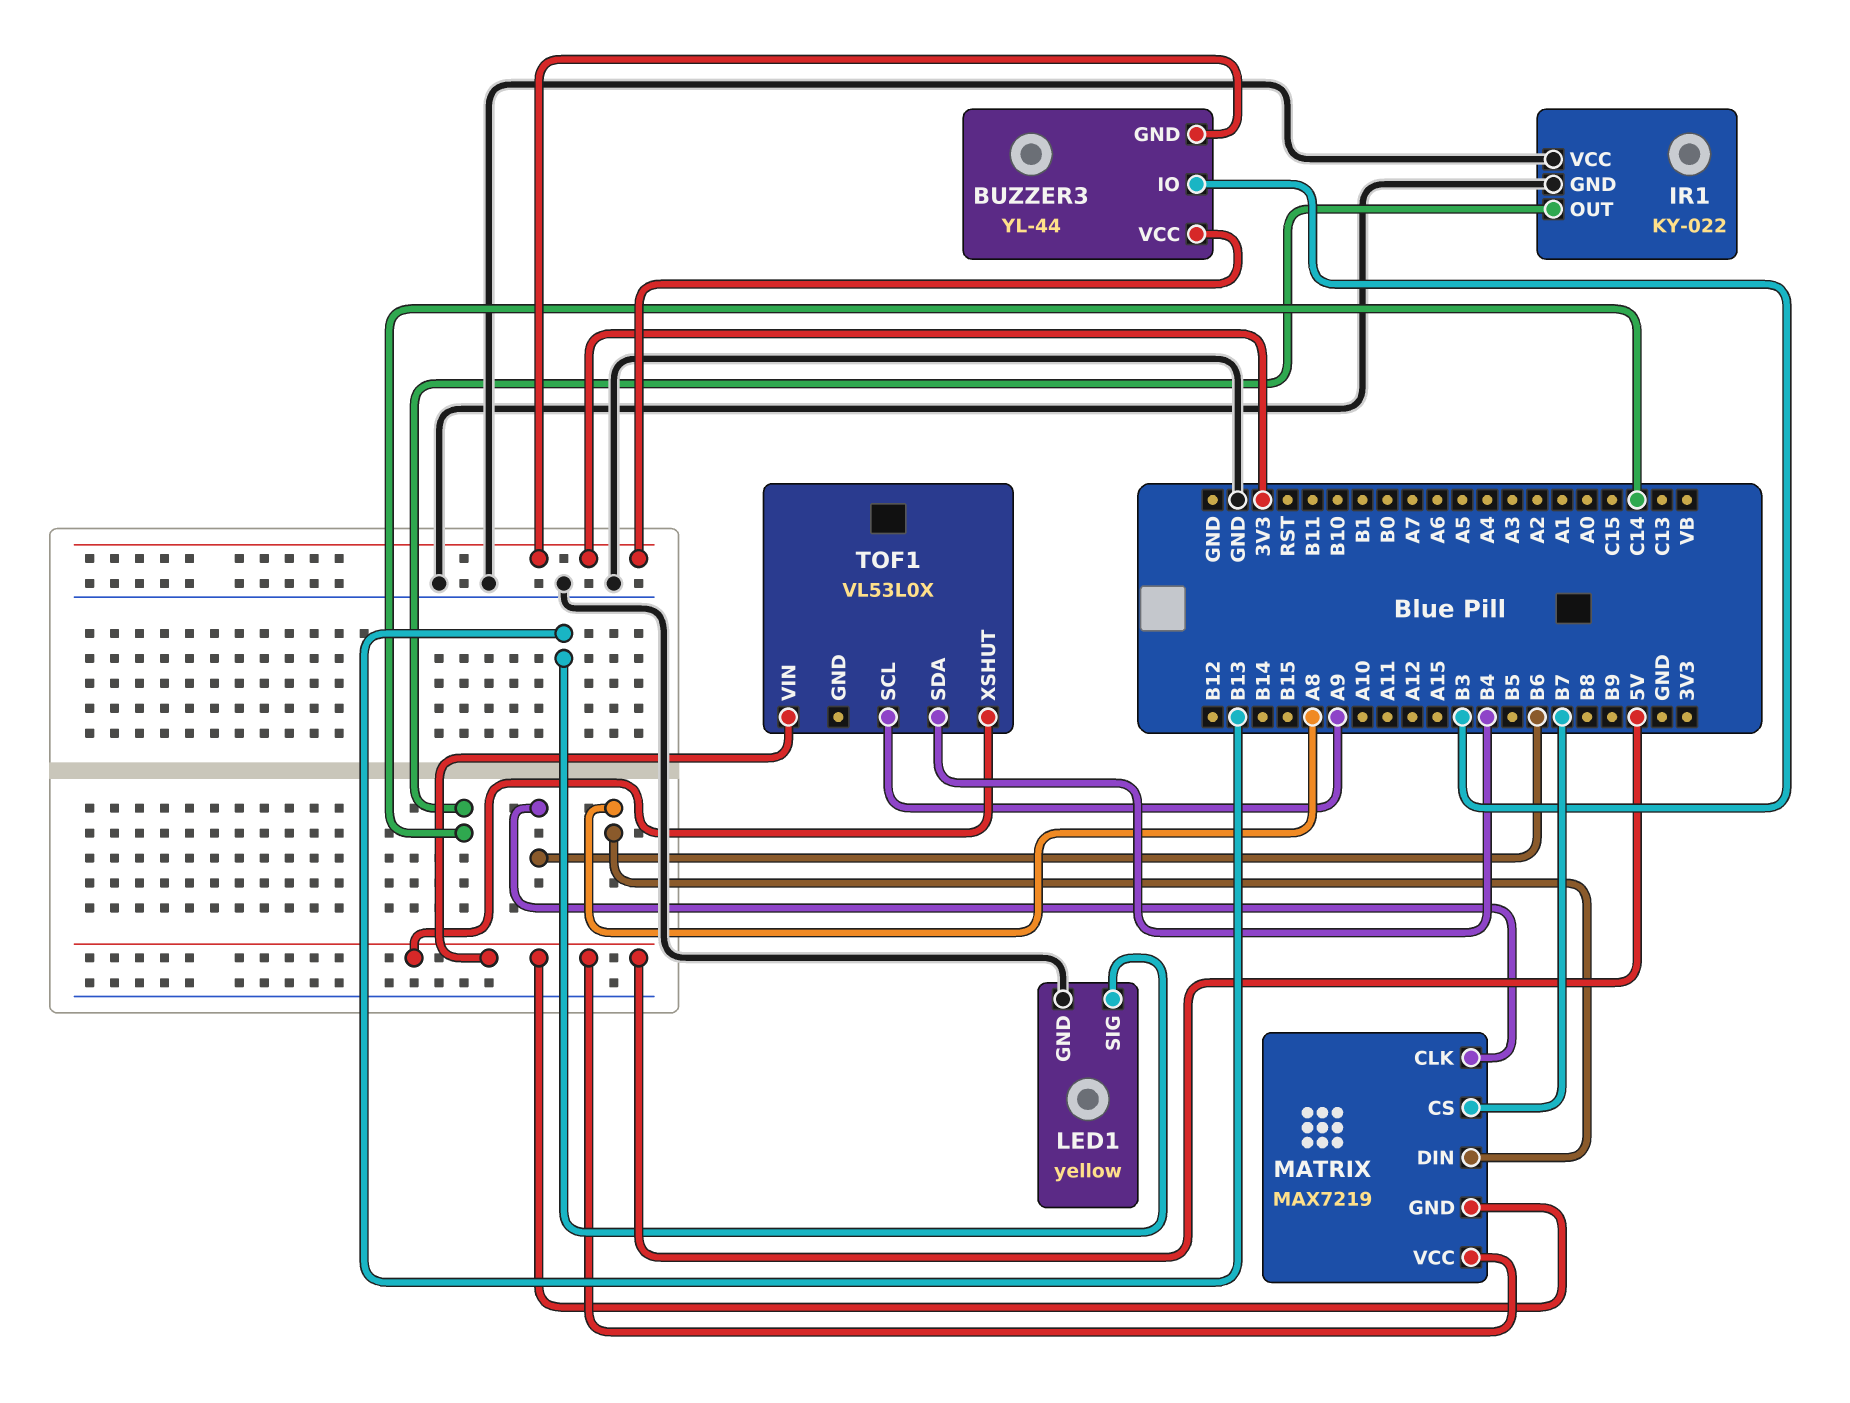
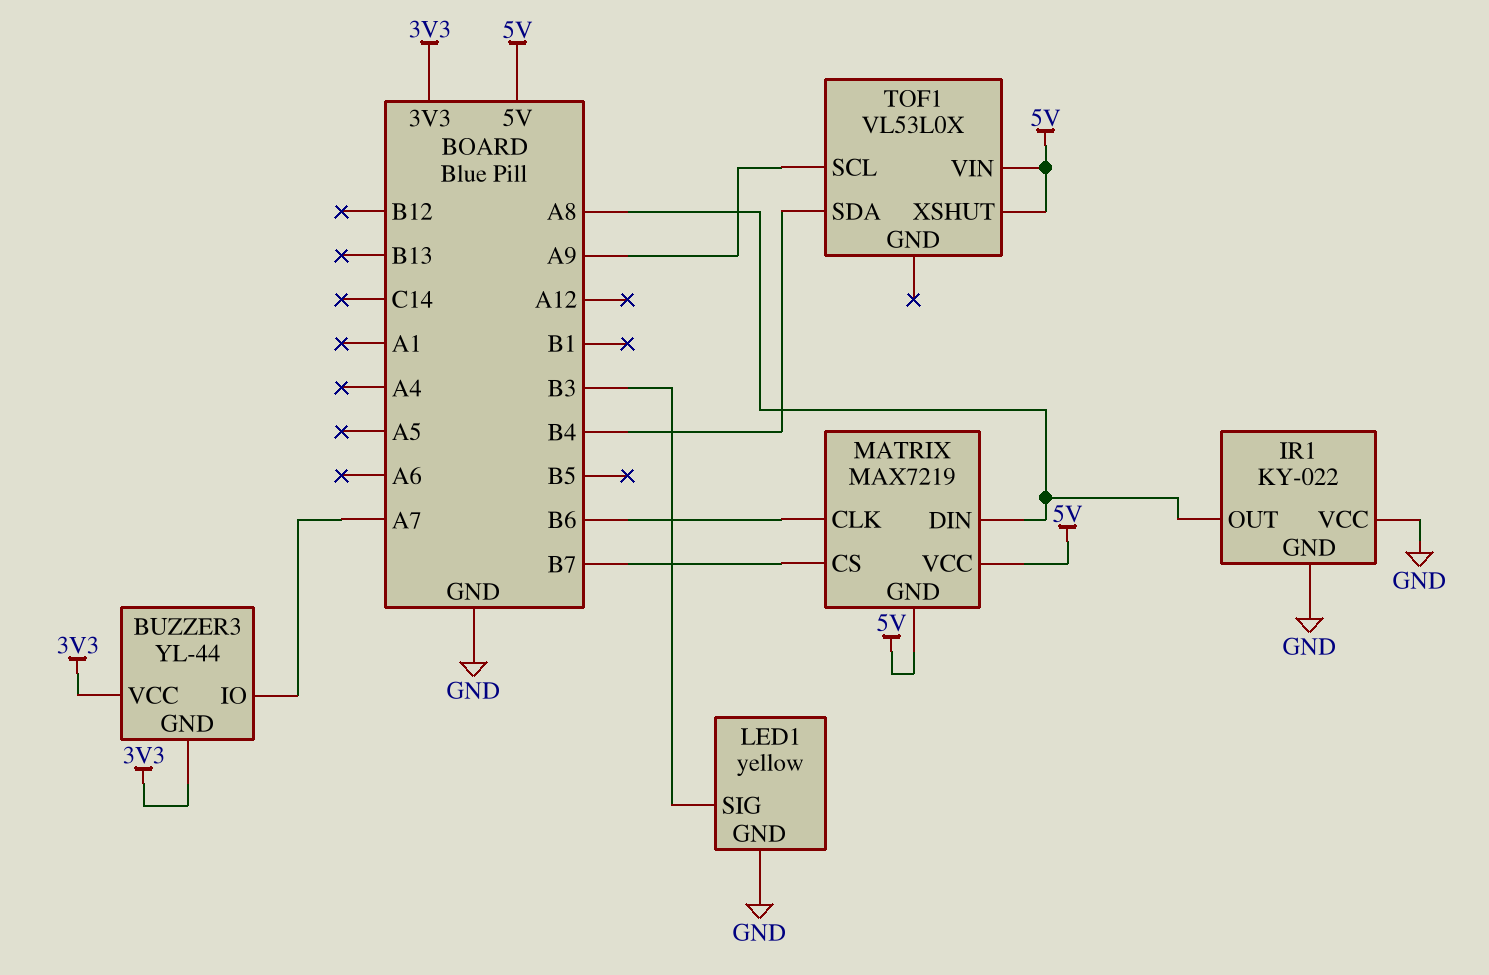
BUZZER3 pin IO: B3 -> A7
IR1 pin OUT: C14 -> A8
LED1 pin SIG: B13 -> B3

